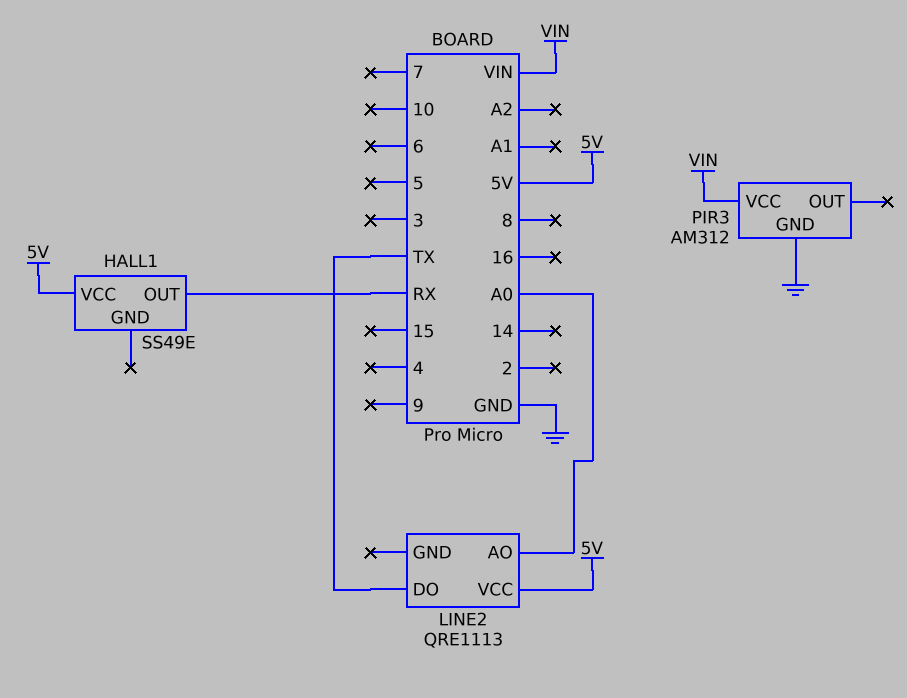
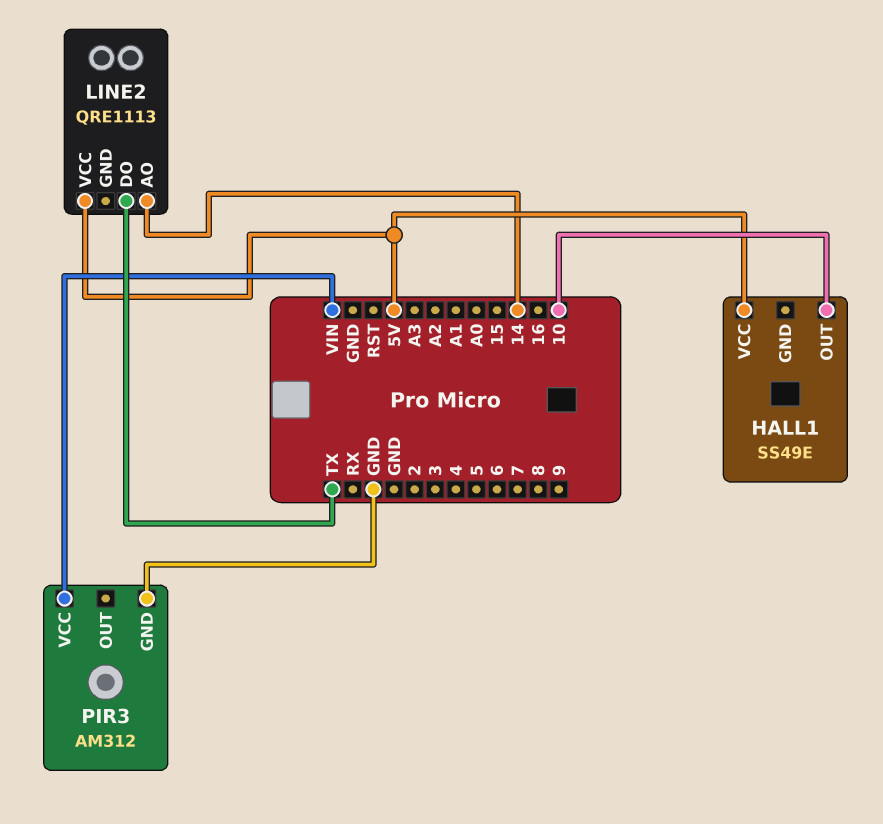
HALL1 pin OUT: RX -> 10
LINE2 pin AO: A0 -> 14

